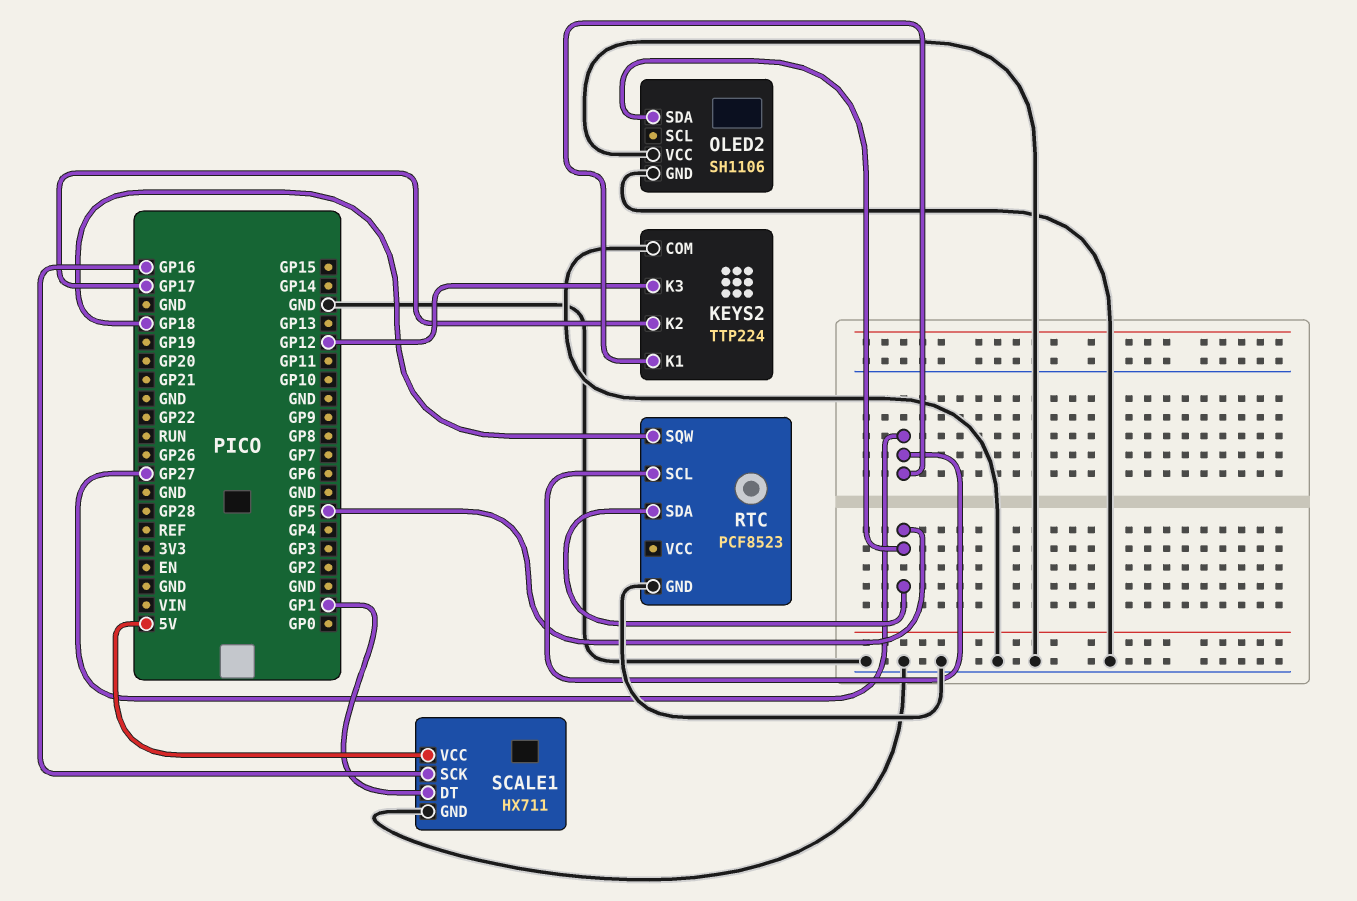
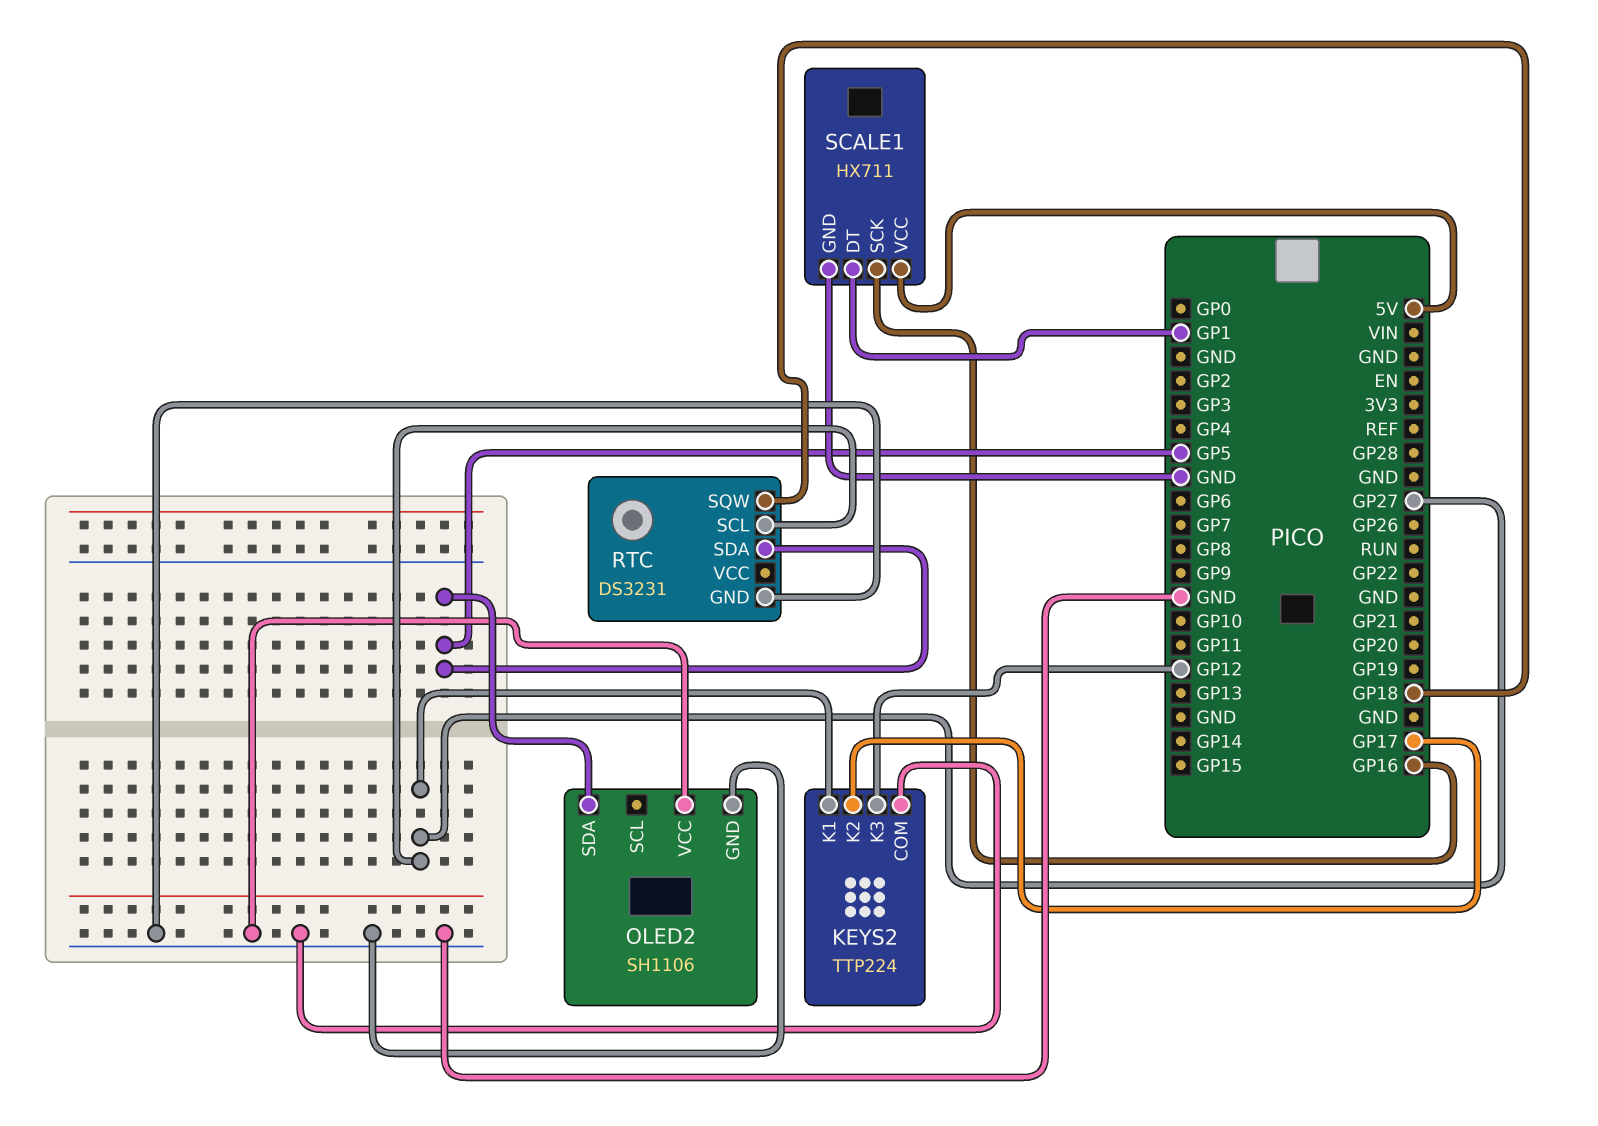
RTC: PCF8523 -> DS3231

